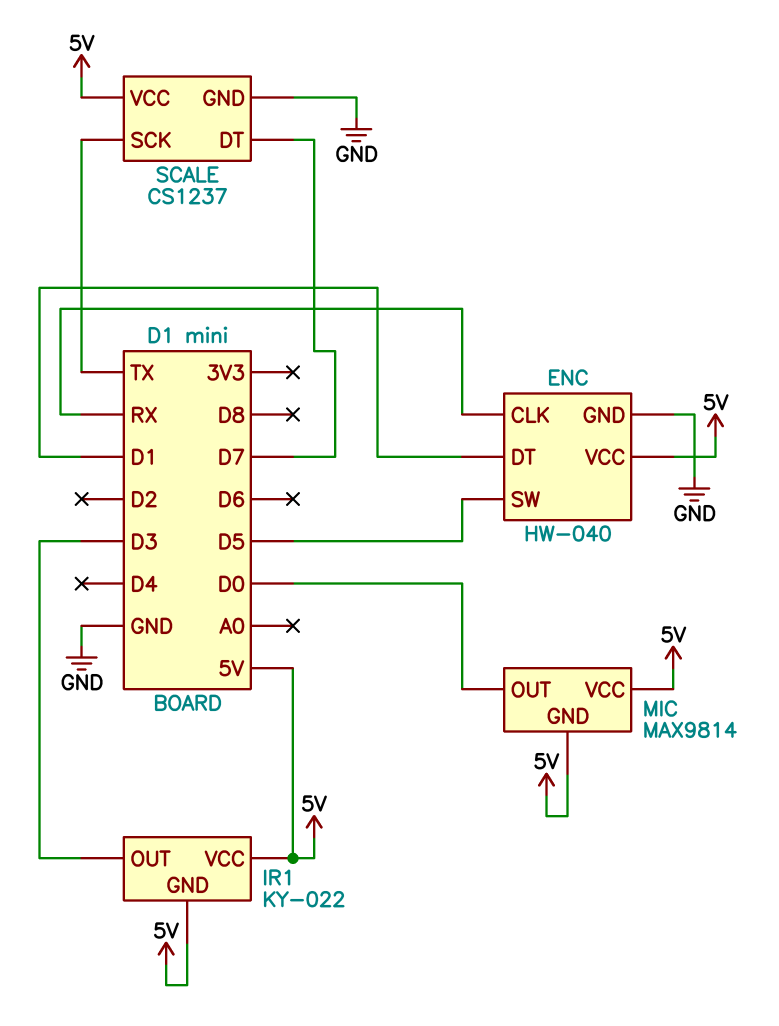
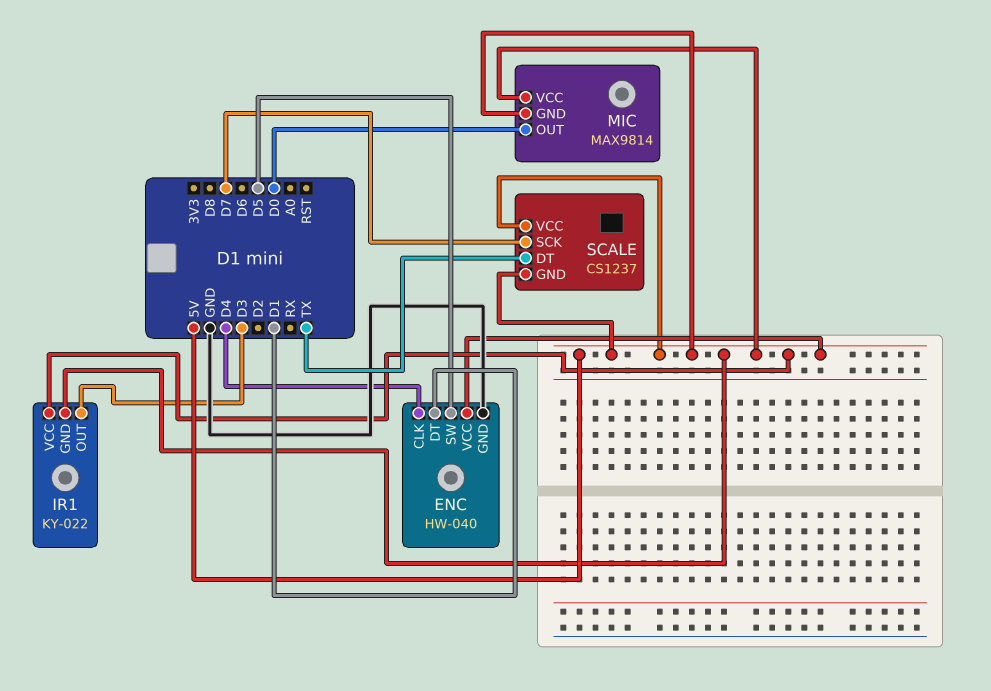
ENC pin CLK: RX -> D4
SCALE pin DT: D7 -> TX
SCALE pin GND: GND -> 5V
SCALE pin SCK: TX -> D7

